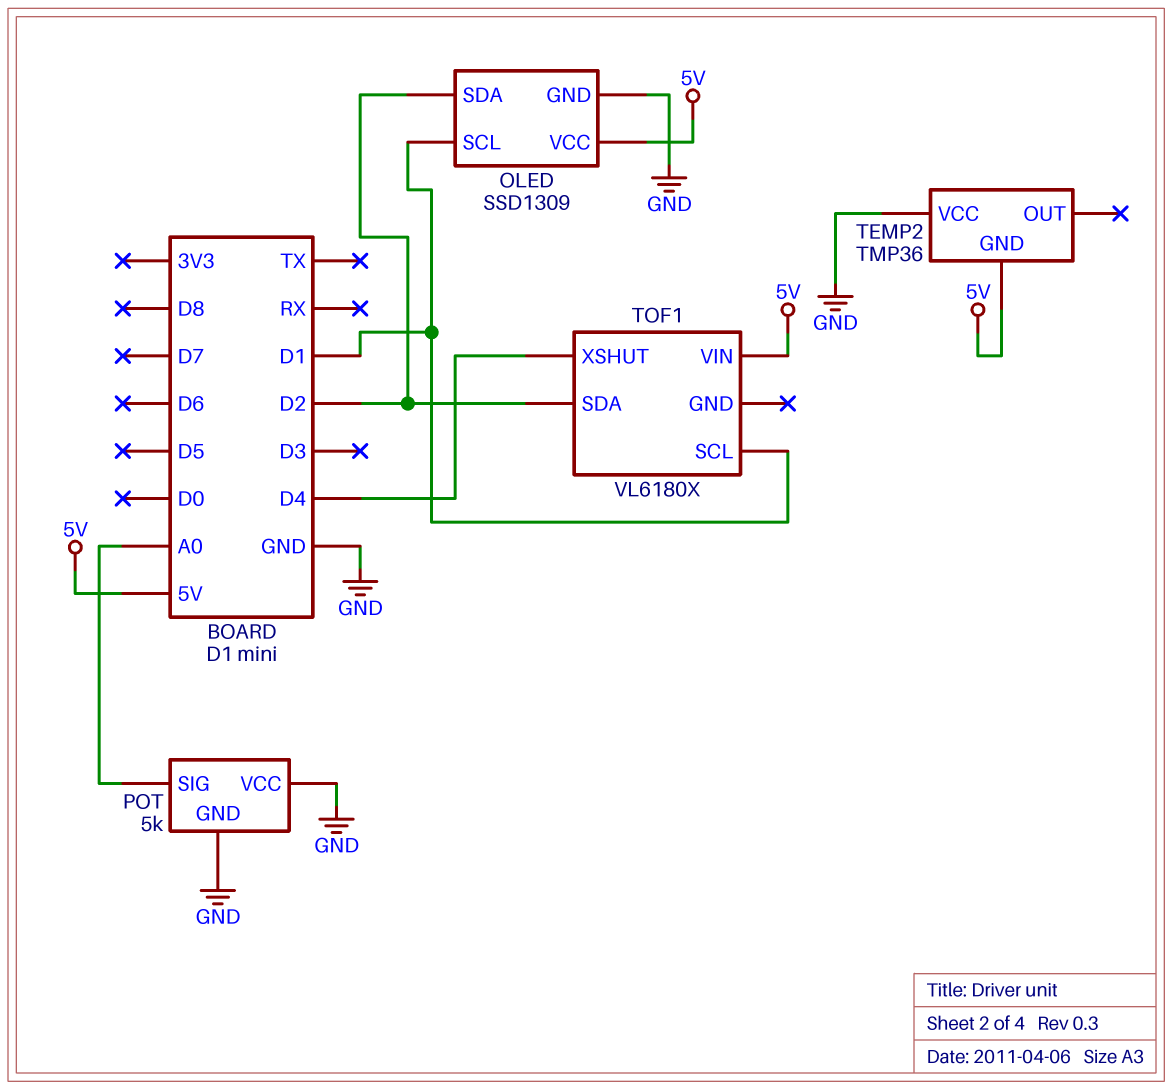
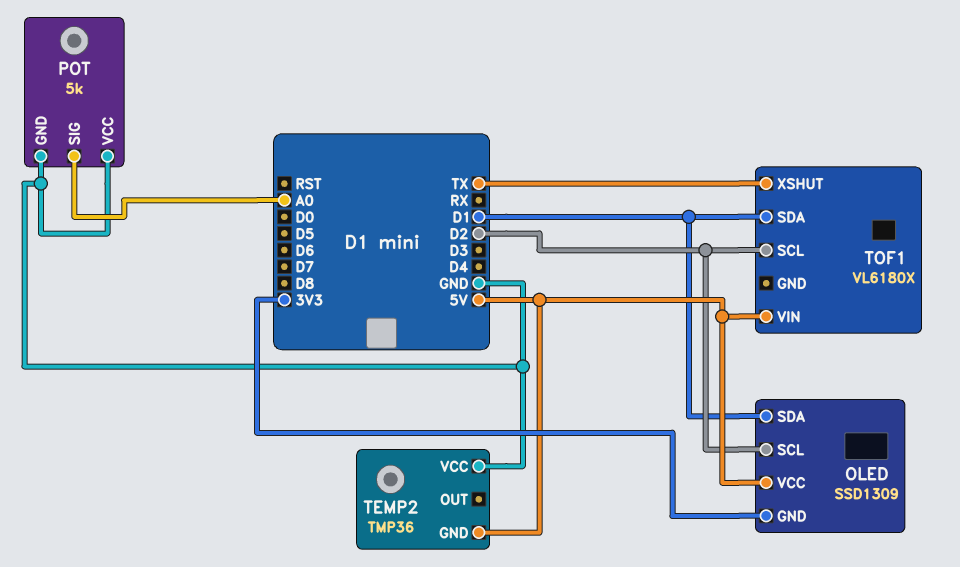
OLED pin GND: GND -> 3V3
OLED pin SCL: D1 -> D2
OLED pin SDA: D2 -> D1
TOF1 pin SCL: D1 -> D2
TOF1 pin SDA: D2 -> D1
TOF1 pin XSHUT: D4 -> TX

